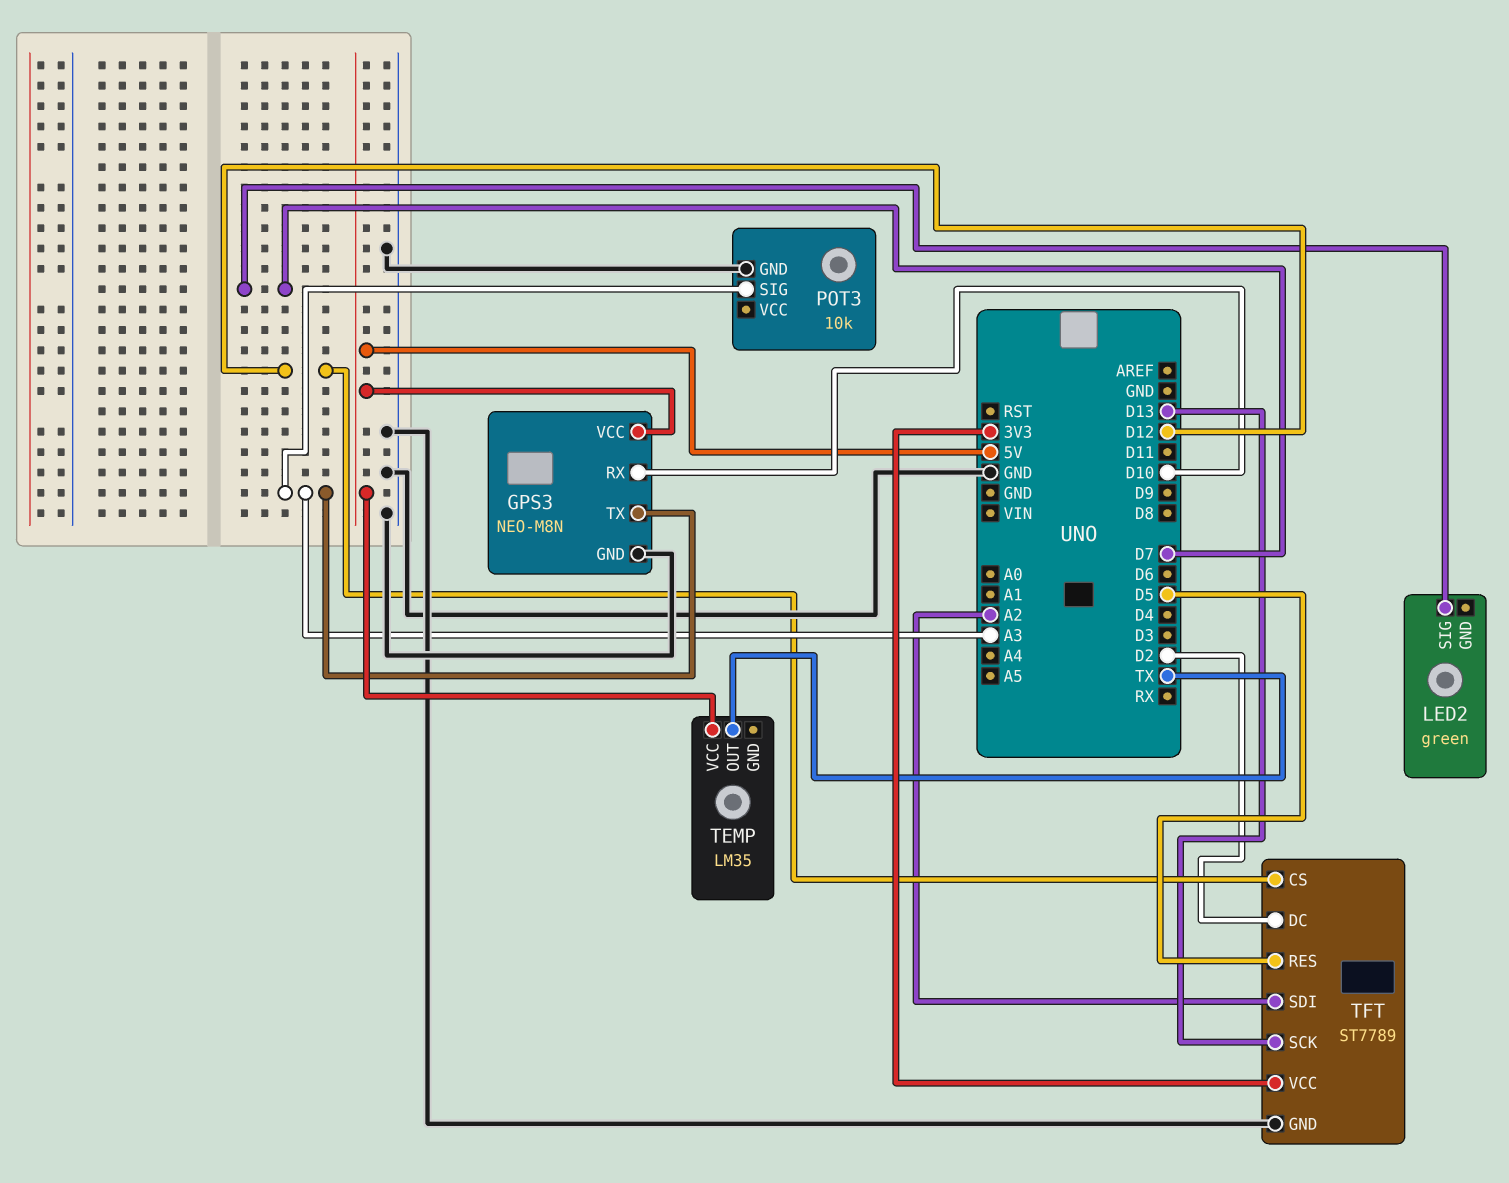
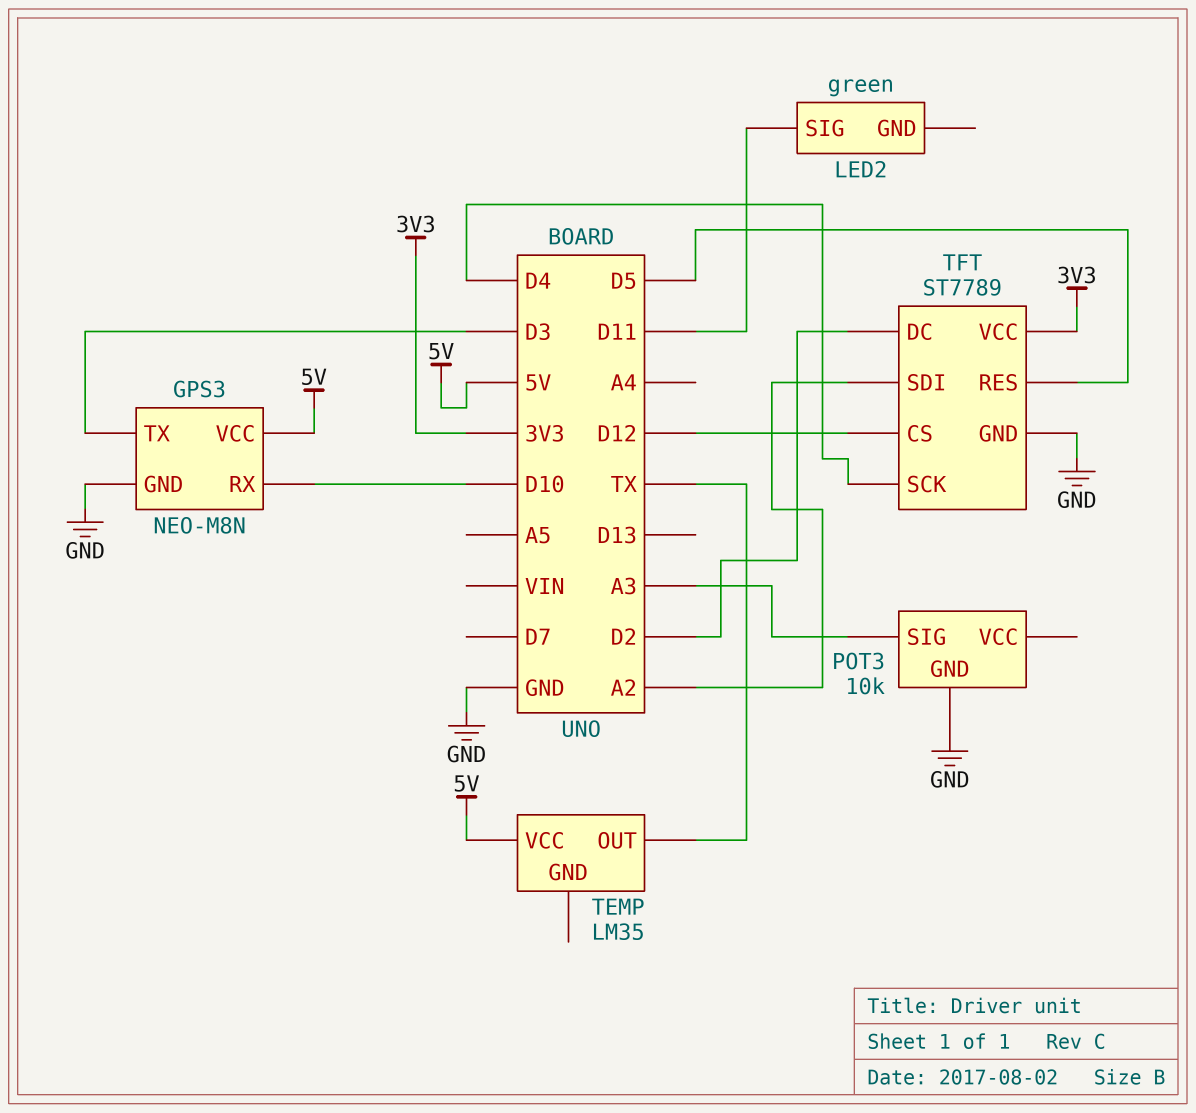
GPS3 pin TX: A3 -> D3
LED2 pin SIG: D7 -> D11
TFT pin SCK: D13 -> D4

